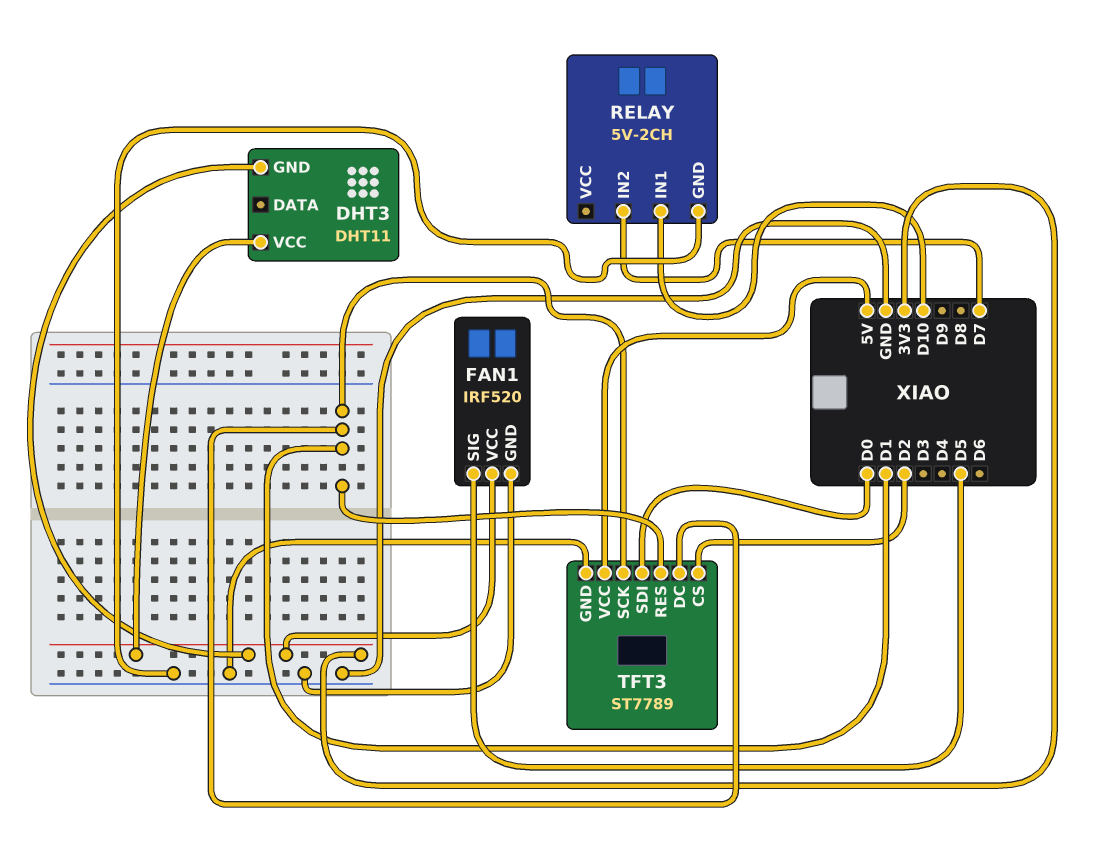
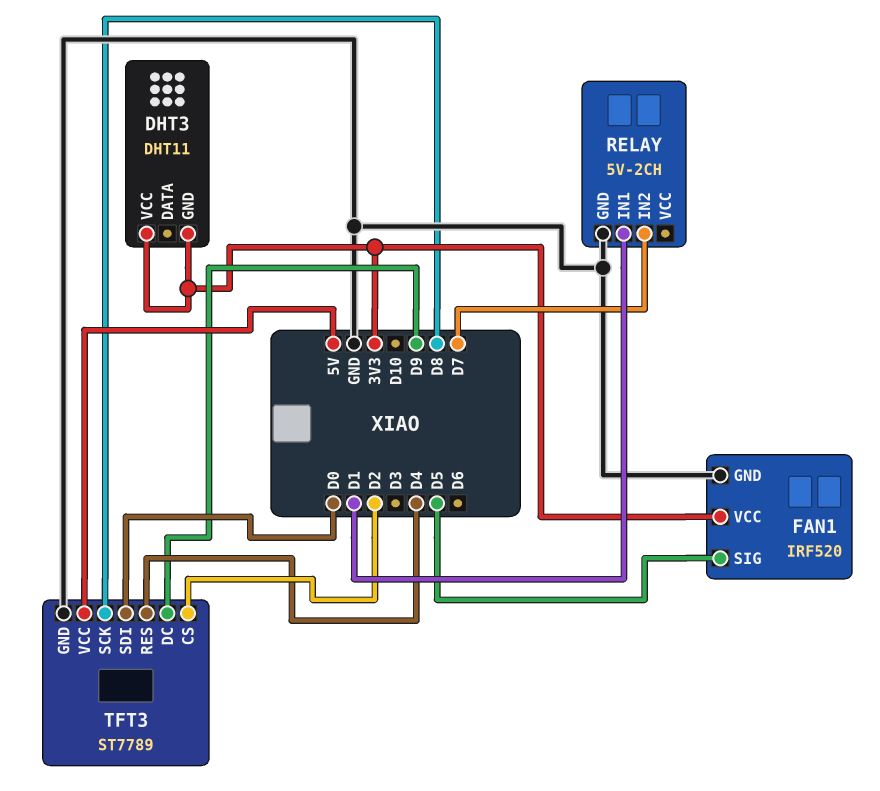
RELAY pin IN1: D10 -> D1
TFT3 pin DC: D1 -> D9
TFT3 pin RES: D1 -> D4
TFT3 pin SCK: D1 -> D8

